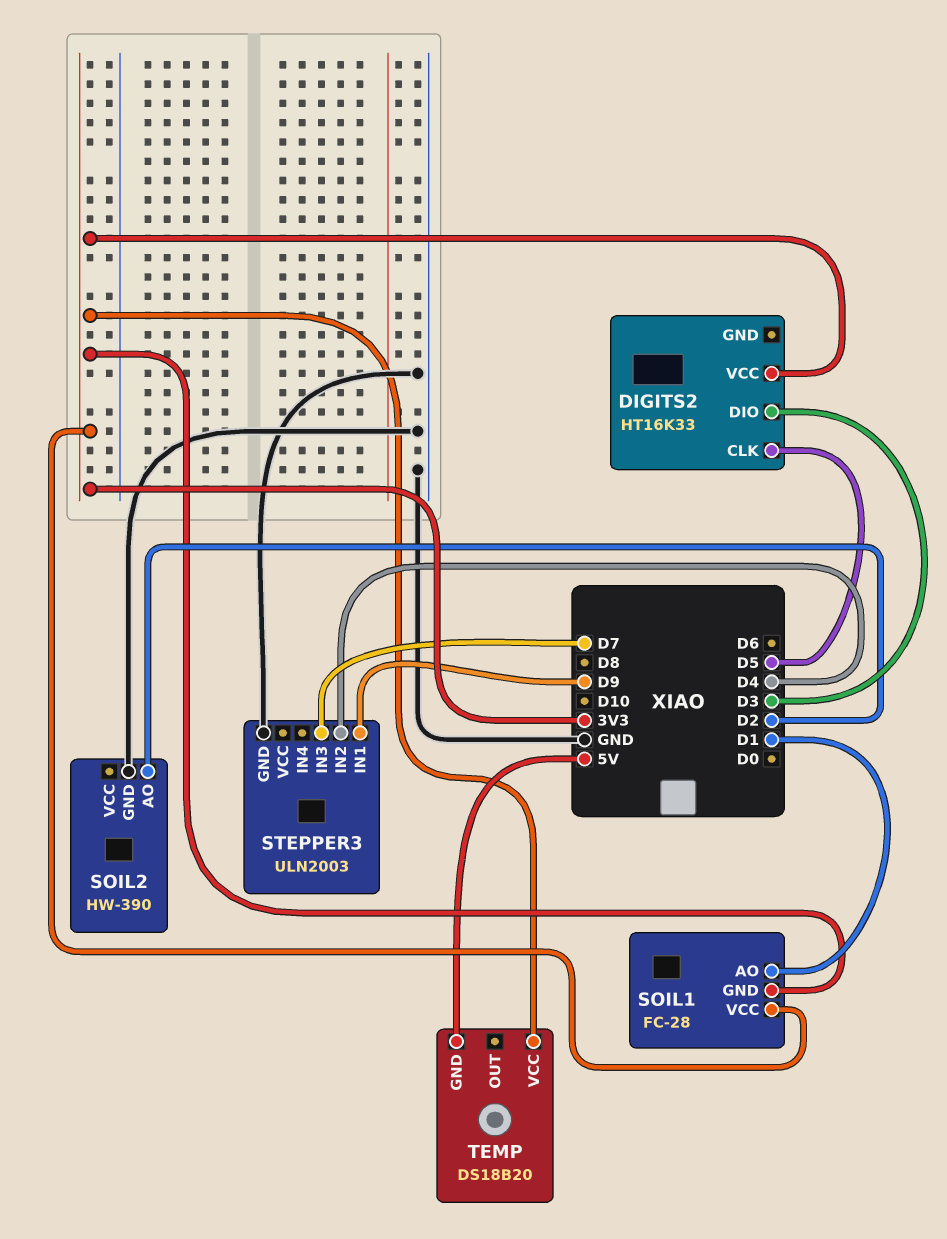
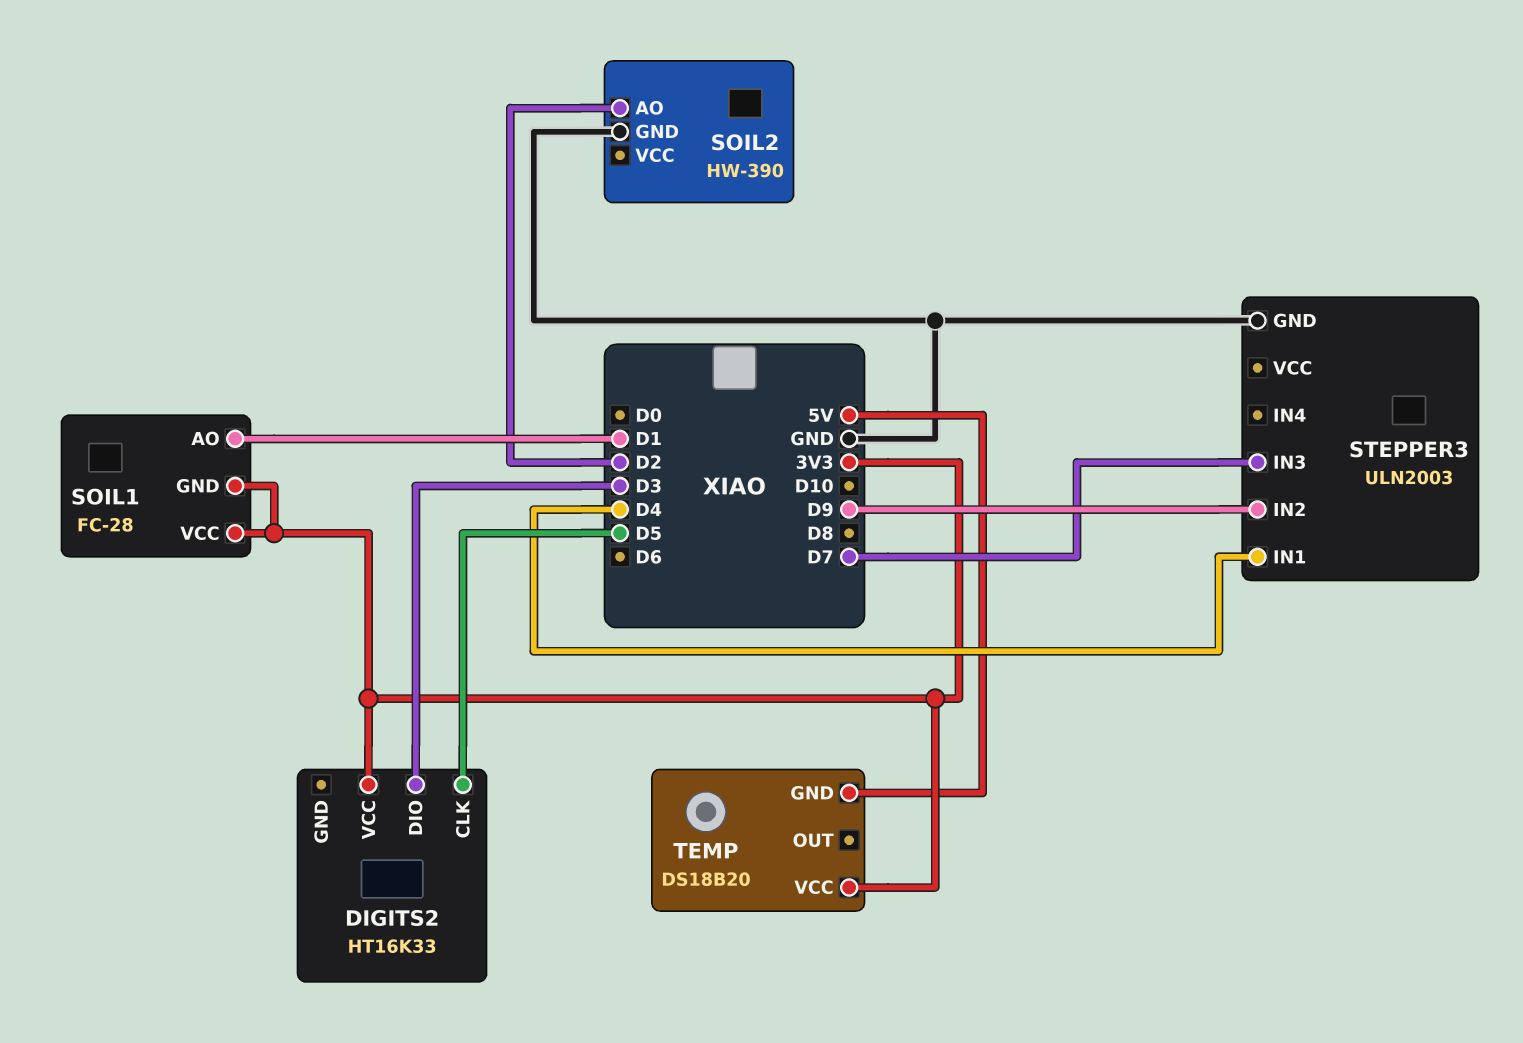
STEPPER3 pin IN1: D9 -> D4
STEPPER3 pin IN2: D4 -> D9

